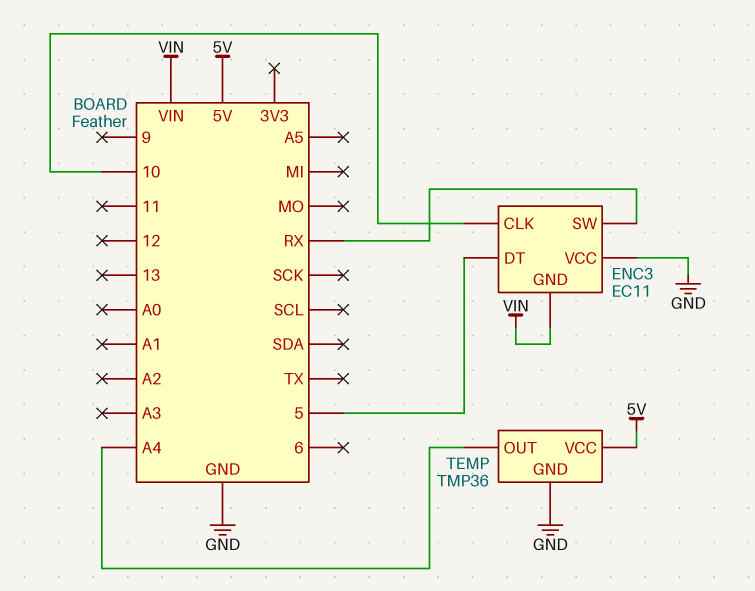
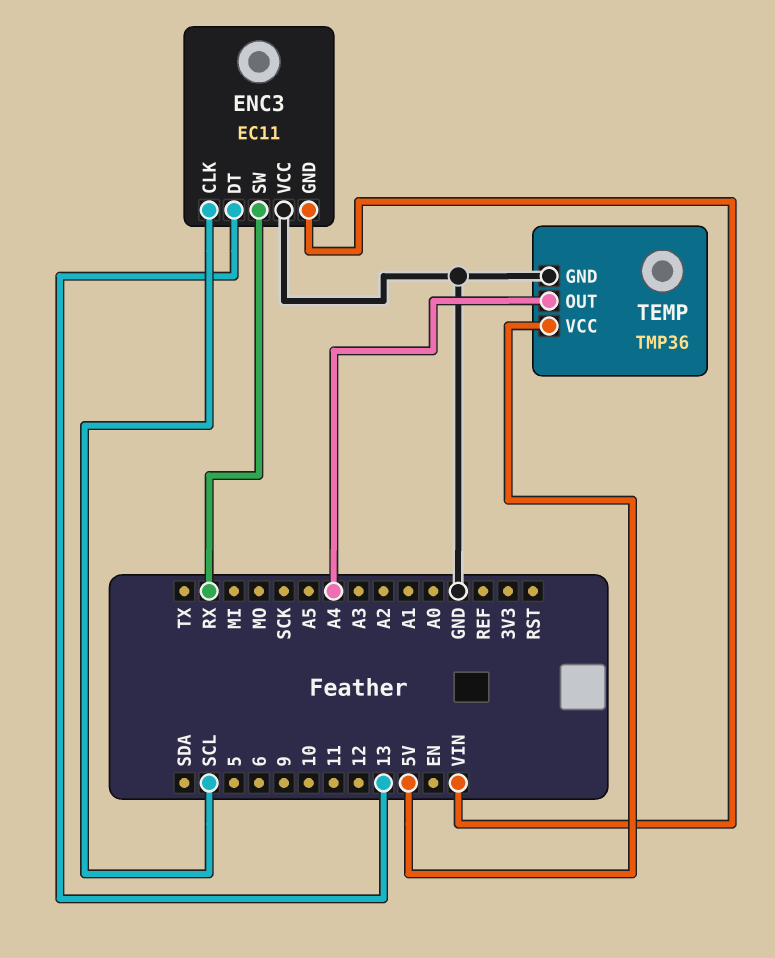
ENC3 pin CLK: 10 -> SCL
ENC3 pin DT: 5 -> 13

